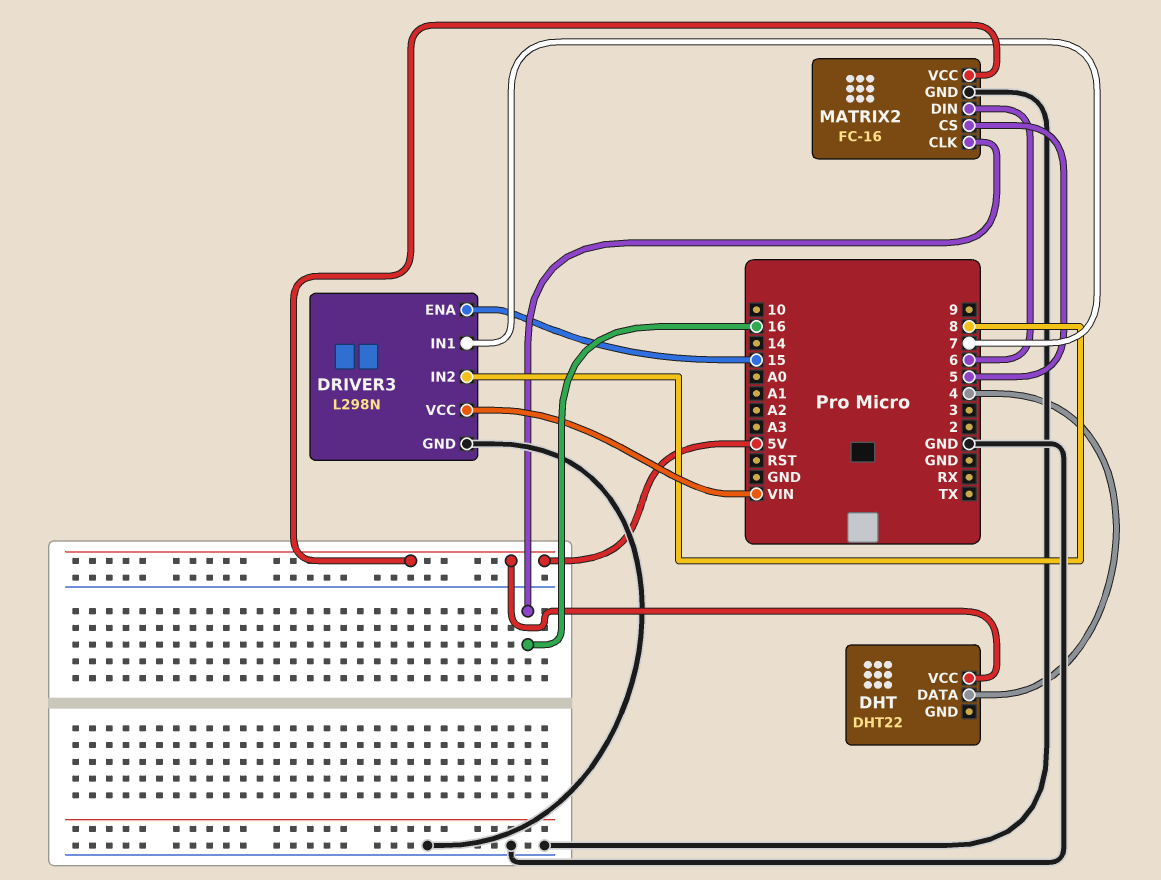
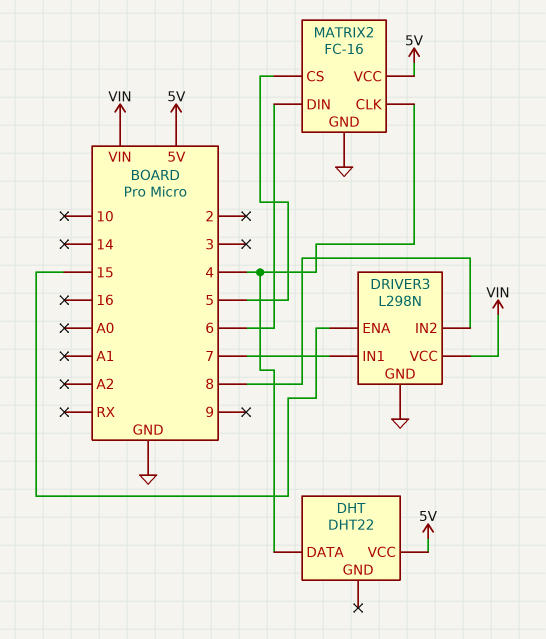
MATRIX2 pin CLK: 16 -> 4

